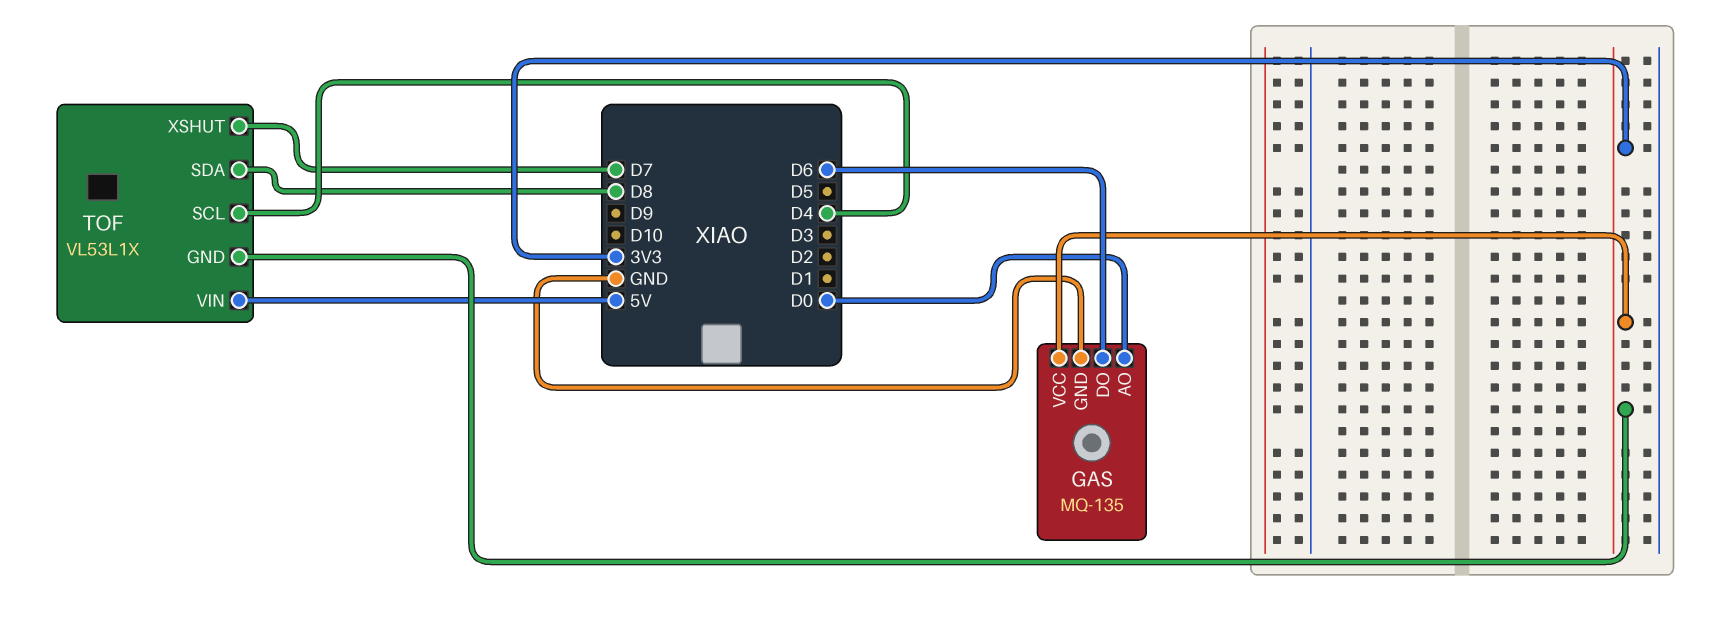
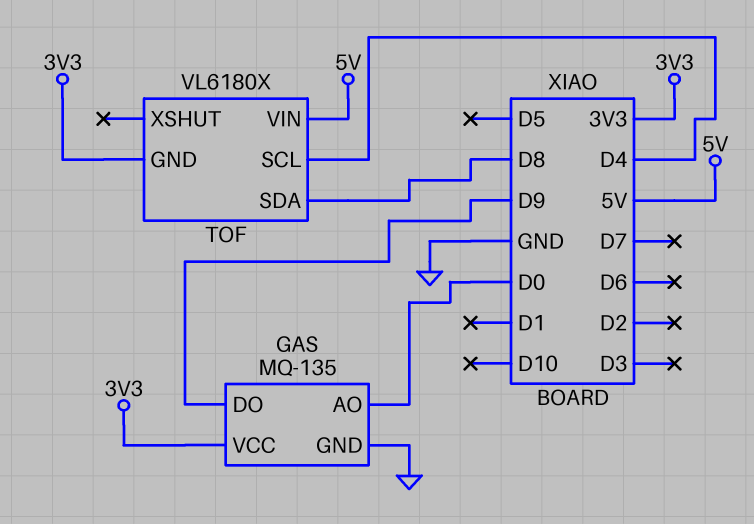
GAS pin DO: D6 -> D9
TOF: VL53L1X -> VL6180X
TOF pin XSHUT: D7 -> none

